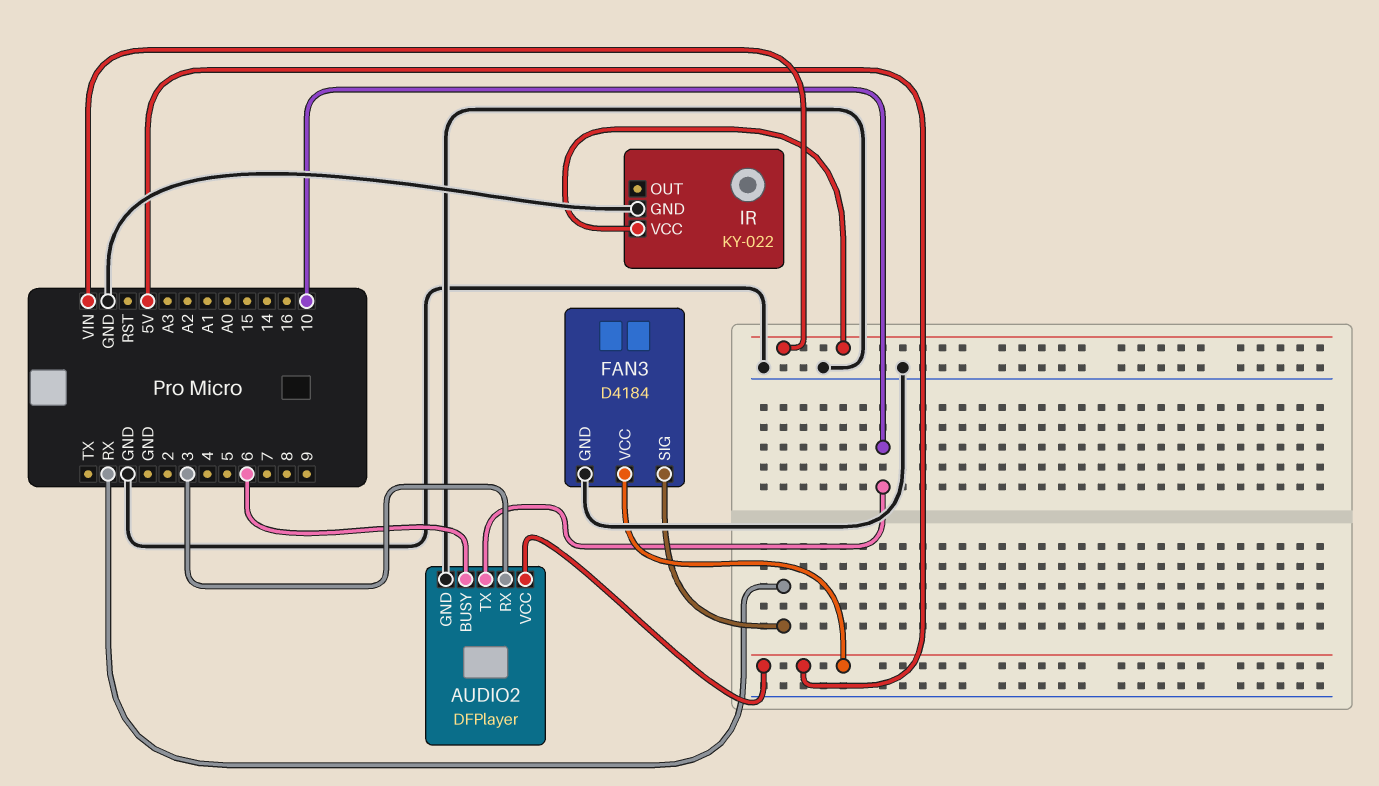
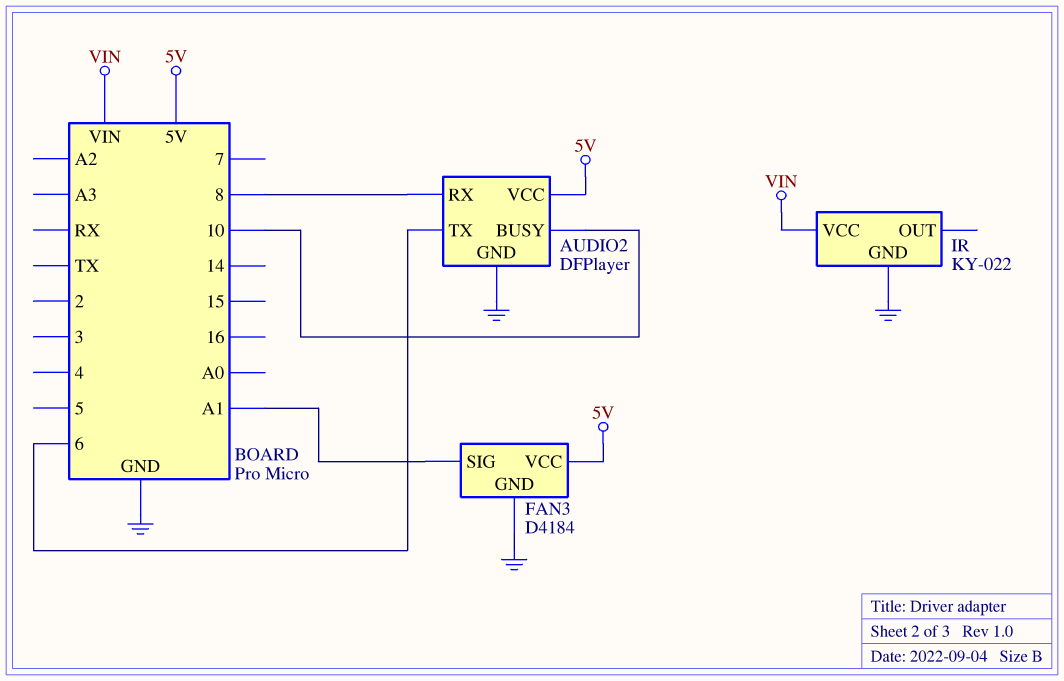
AUDIO2 pin BUSY: 6 -> 10
AUDIO2 pin RX: 3 -> 8
AUDIO2 pin TX: 10 -> 6
FAN3 pin SIG: RX -> A1

